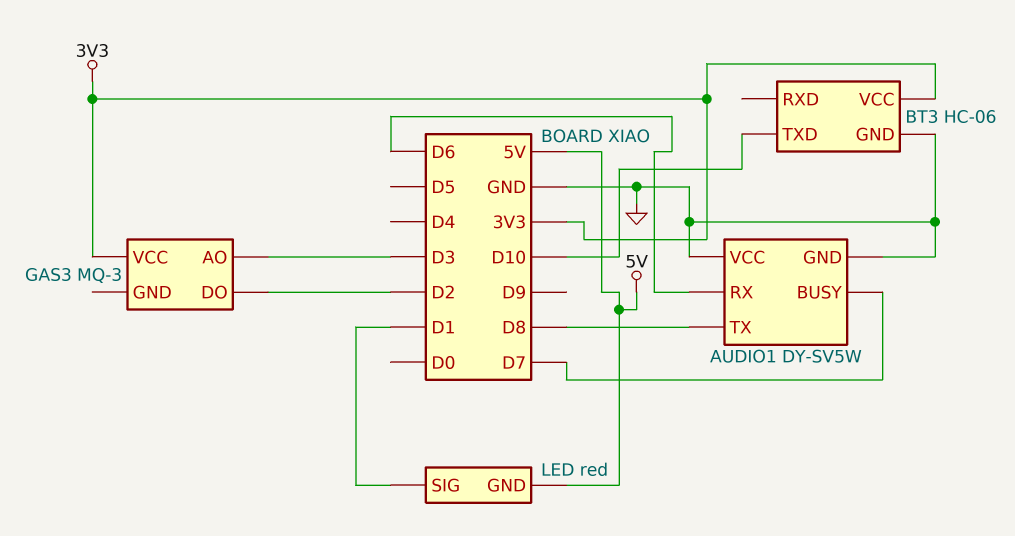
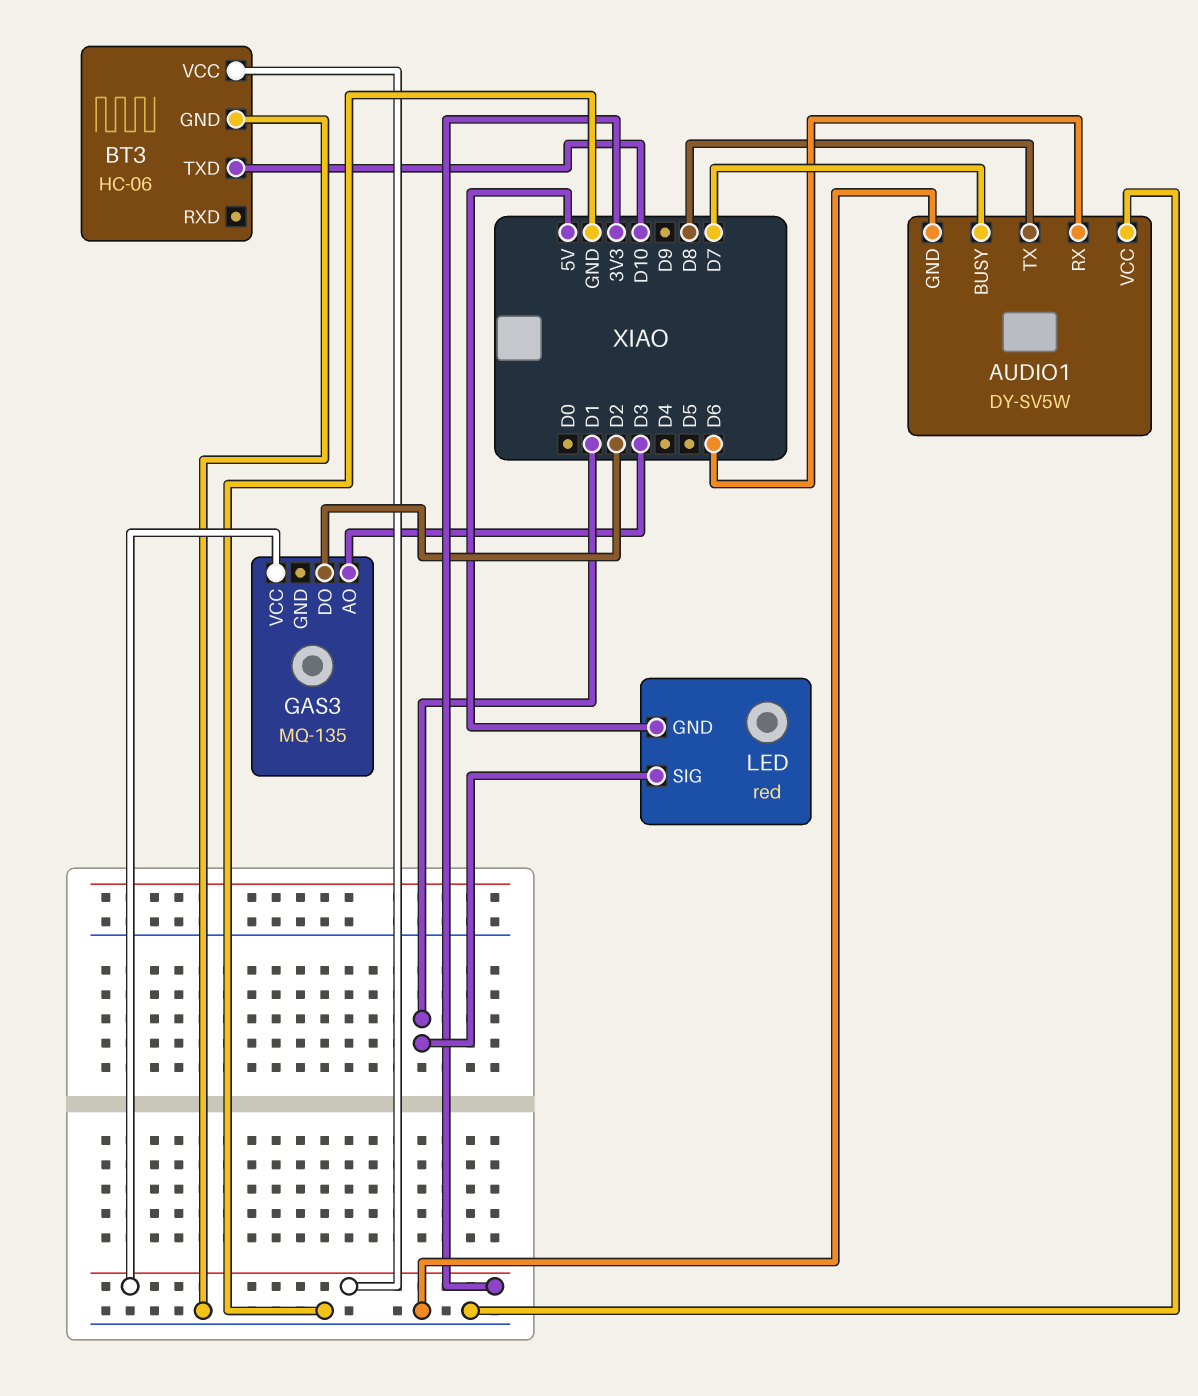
GAS3: MQ-3 -> MQ-135

